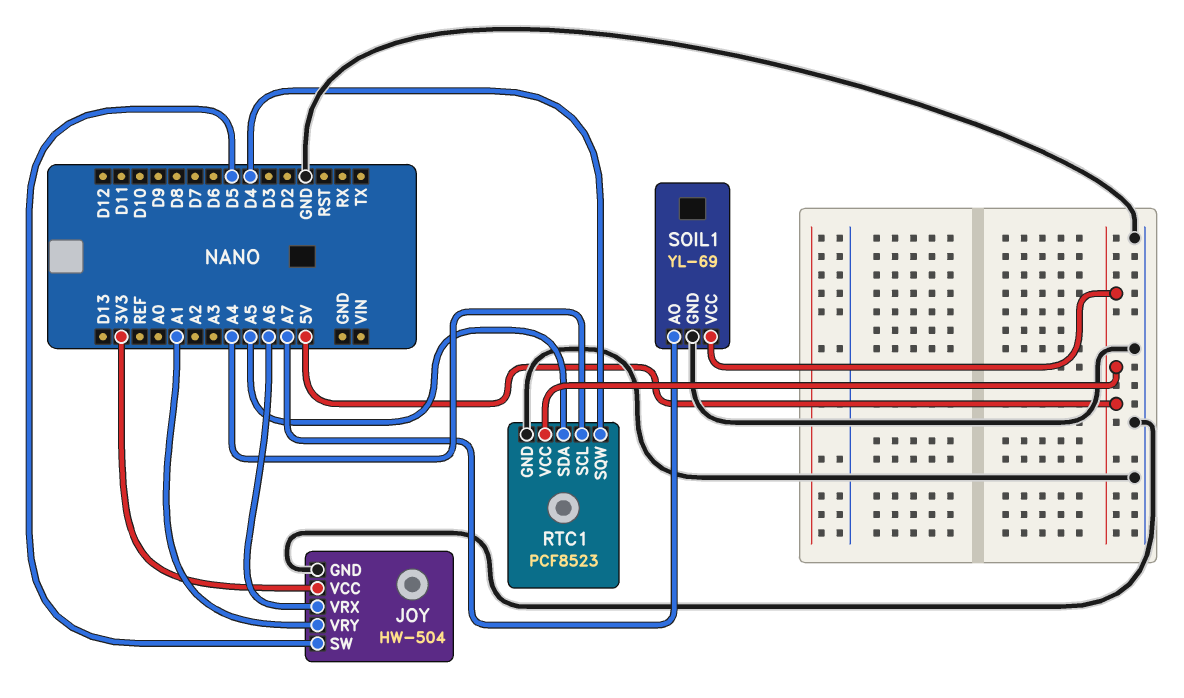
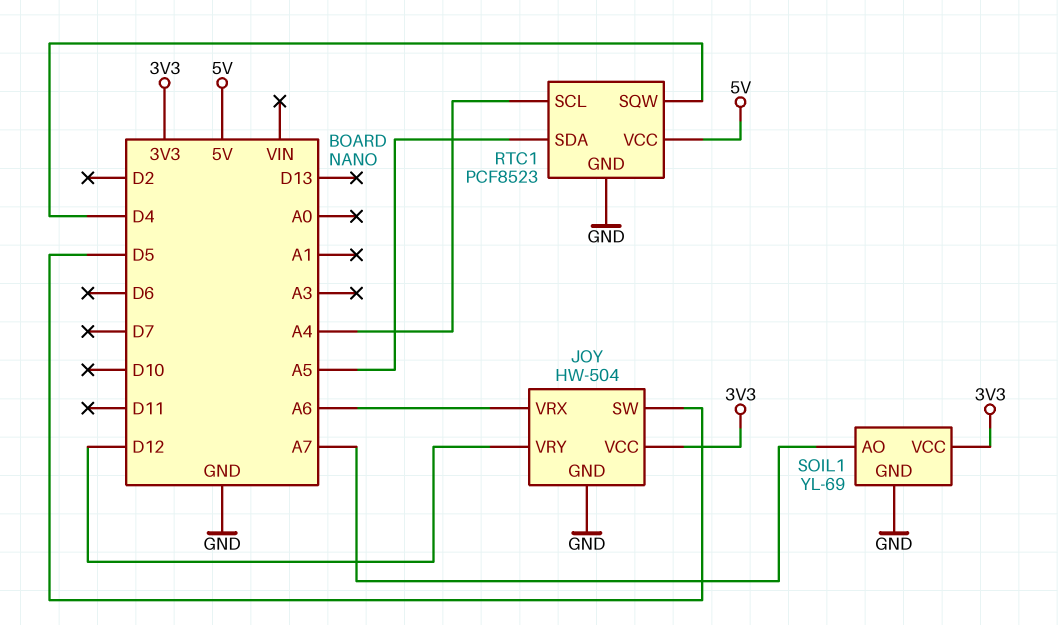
JOY pin VRY: A1 -> D12
SOIL1 pin VCC: 5V -> 3V3

